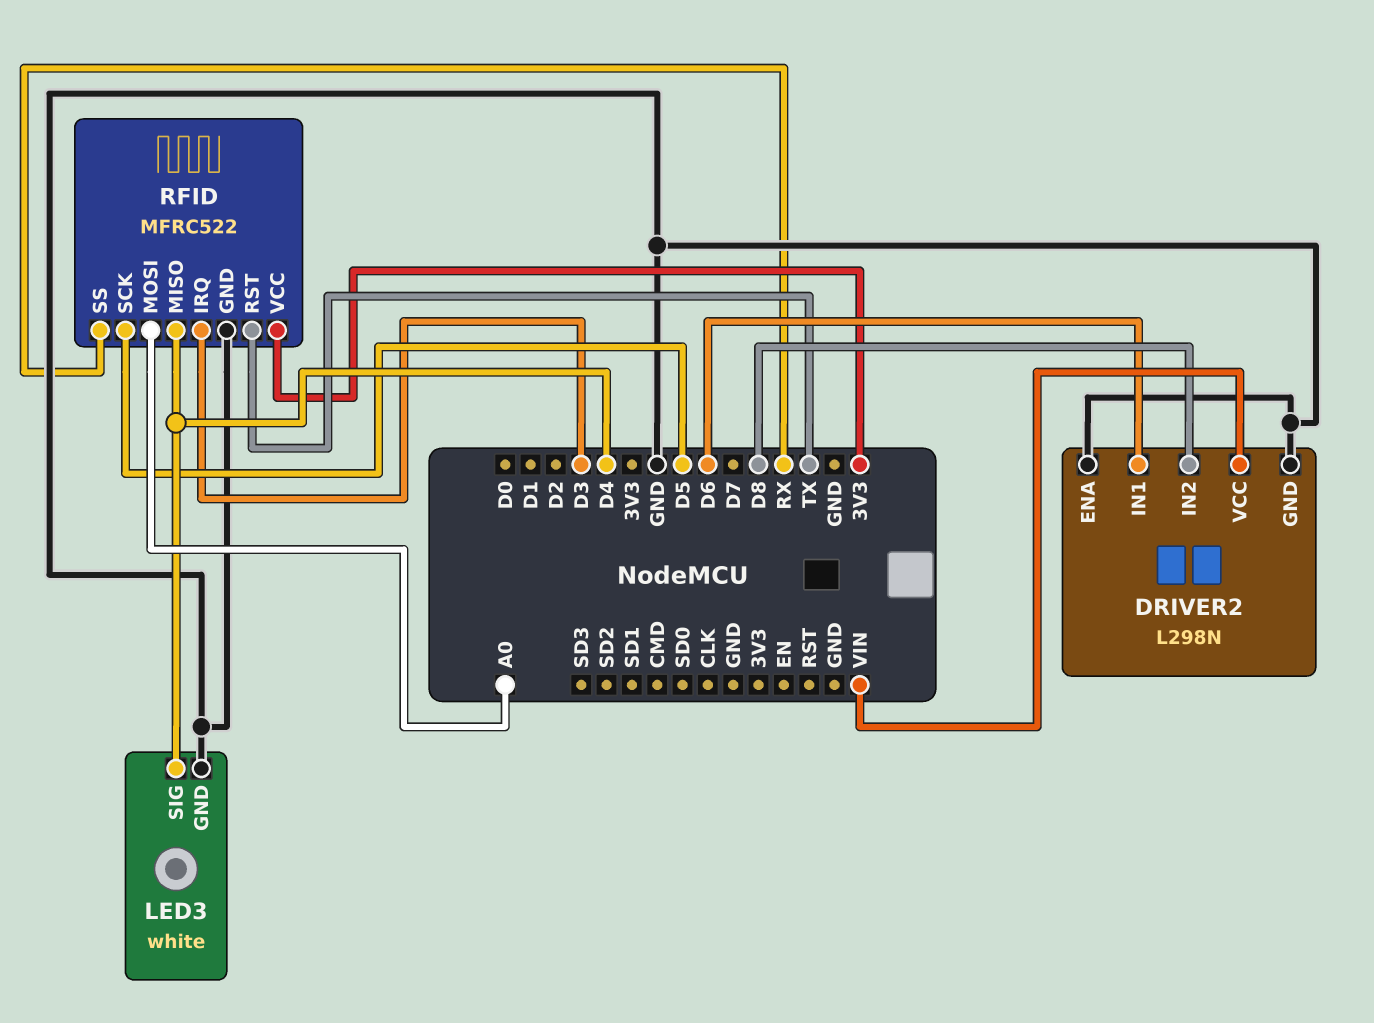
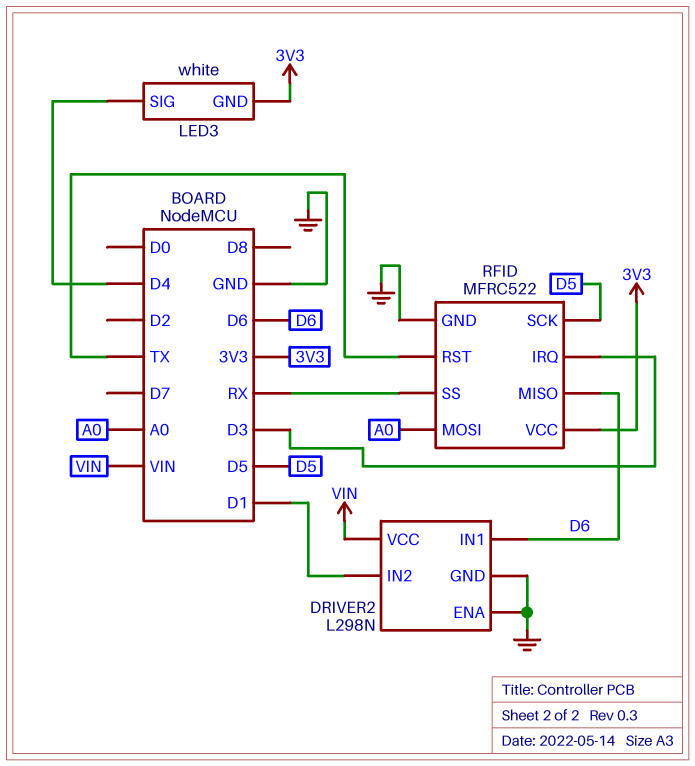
DRIVER2 pin IN2: D8 -> D1
LED3 pin GND: GND -> 3V3
RFID pin MISO: D4 -> D6

